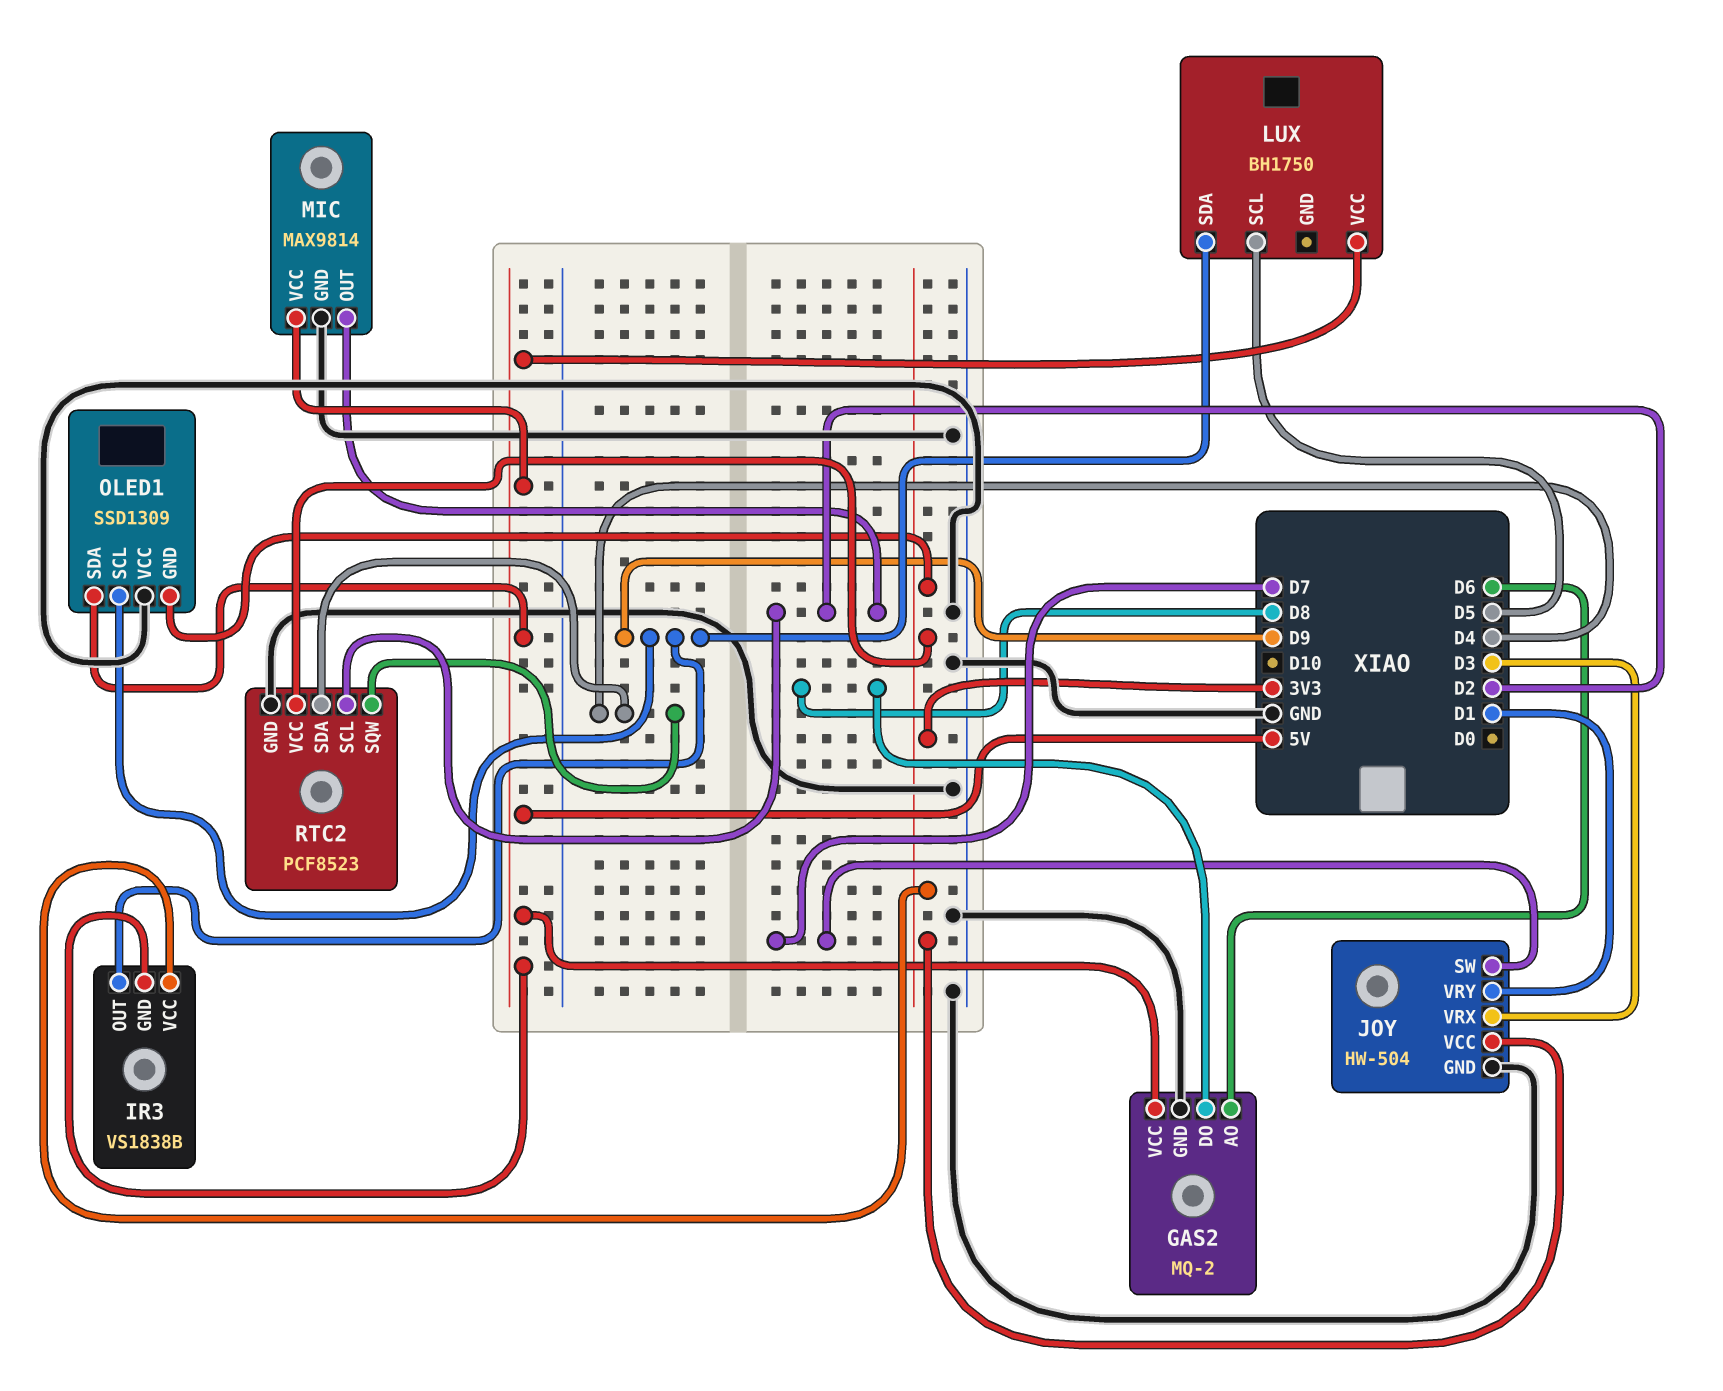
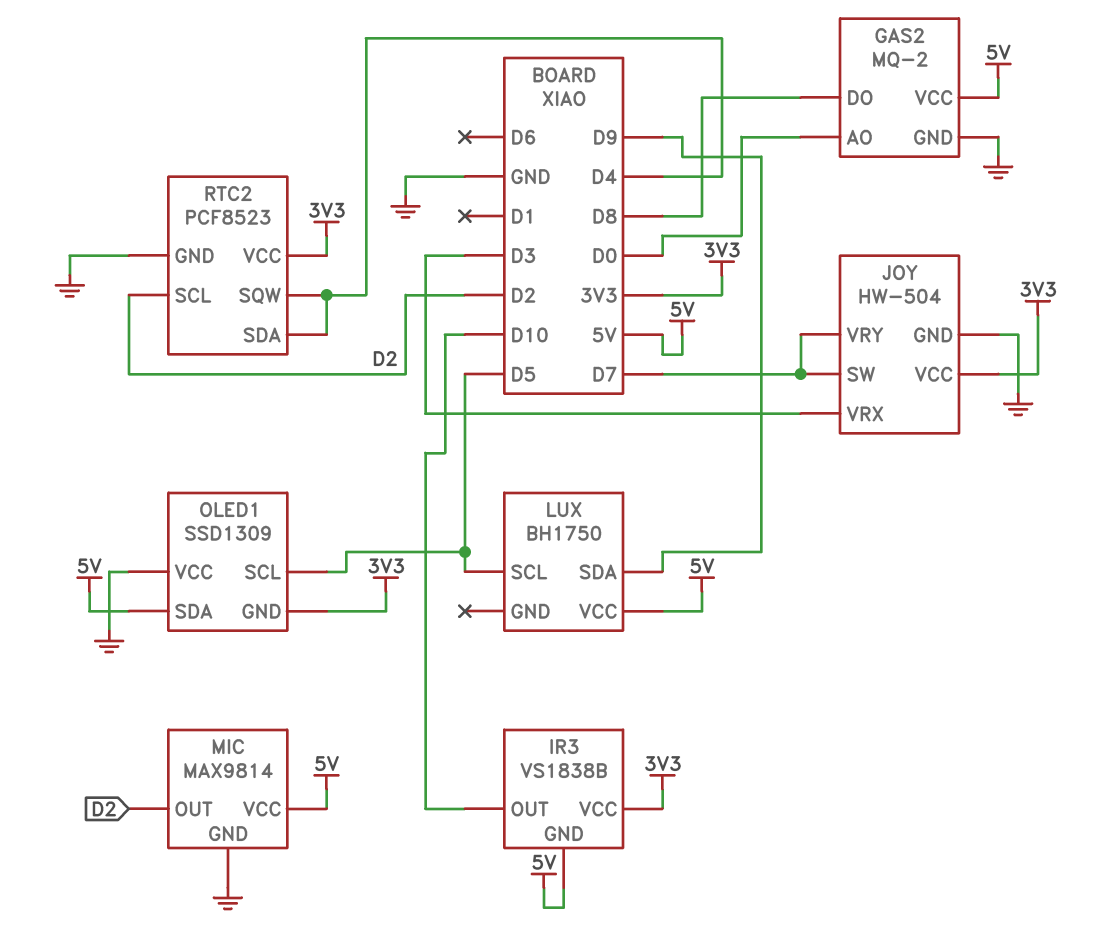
GAS2 pin AO: D6 -> D0
IR3 pin OUT: D9 -> D10
JOY pin VRY: D1 -> D7
OLED1 pin SCL: D9 -> D5

